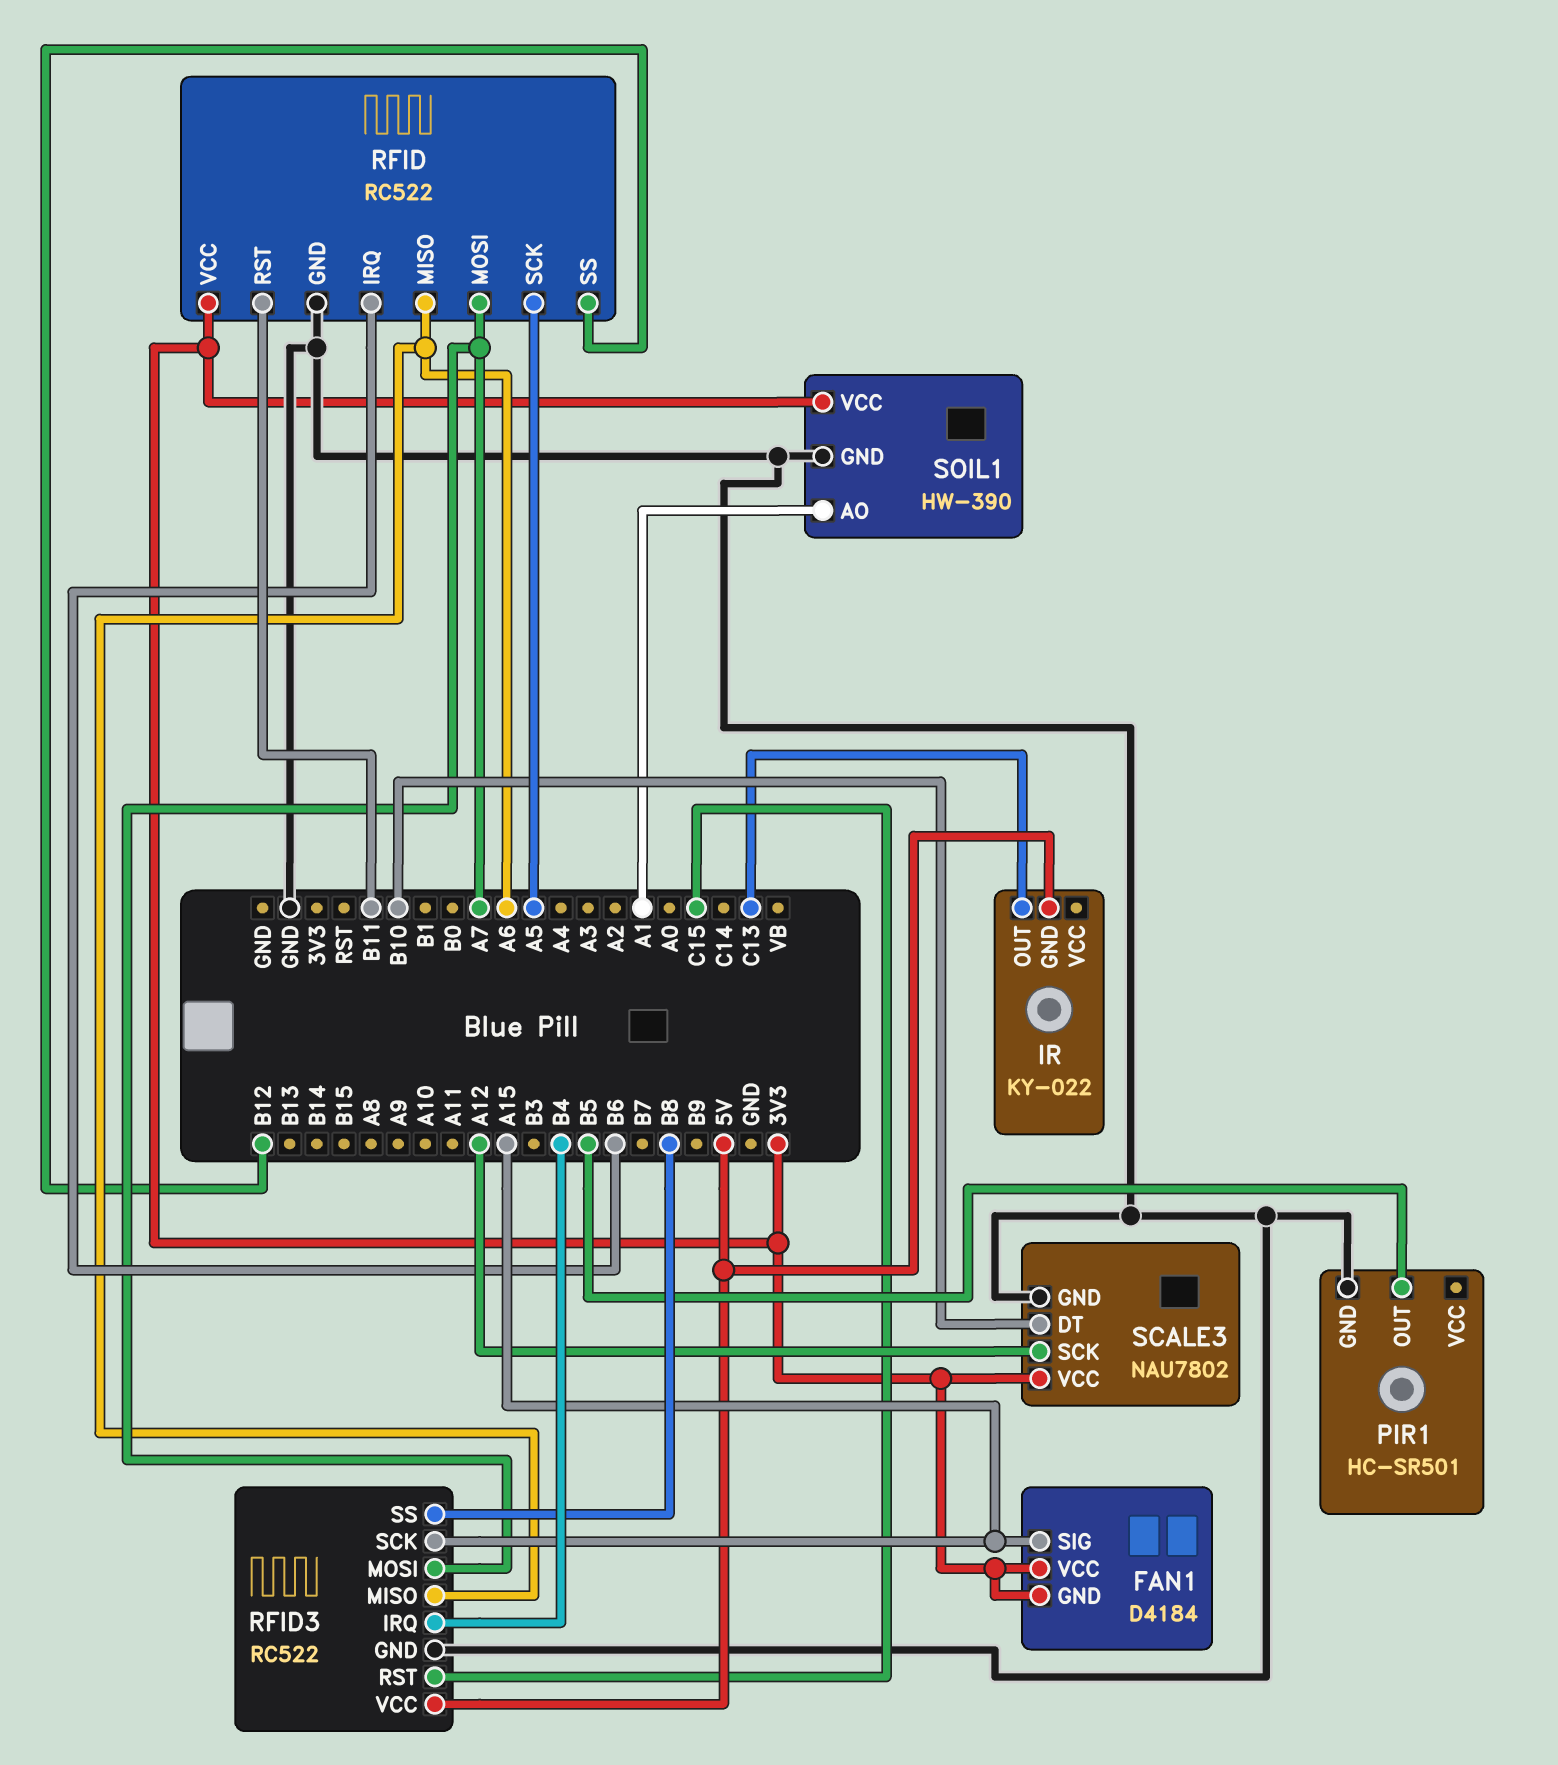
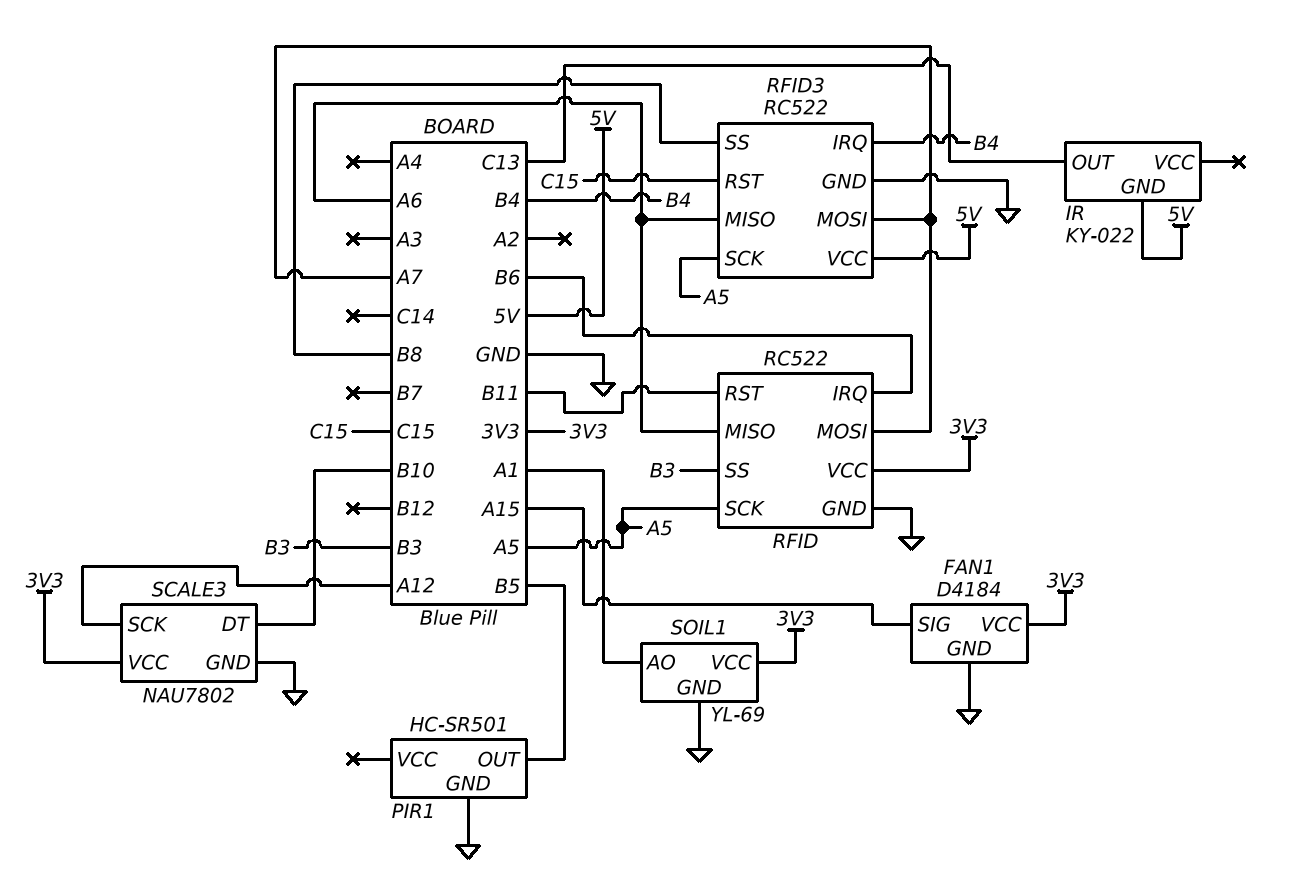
FAN1 pin GND: 3V3 -> GND
RFID pin SS: B12 -> B3
RFID3 pin SCK: A15 -> A5
SOIL1: HW-390 -> YL-69

